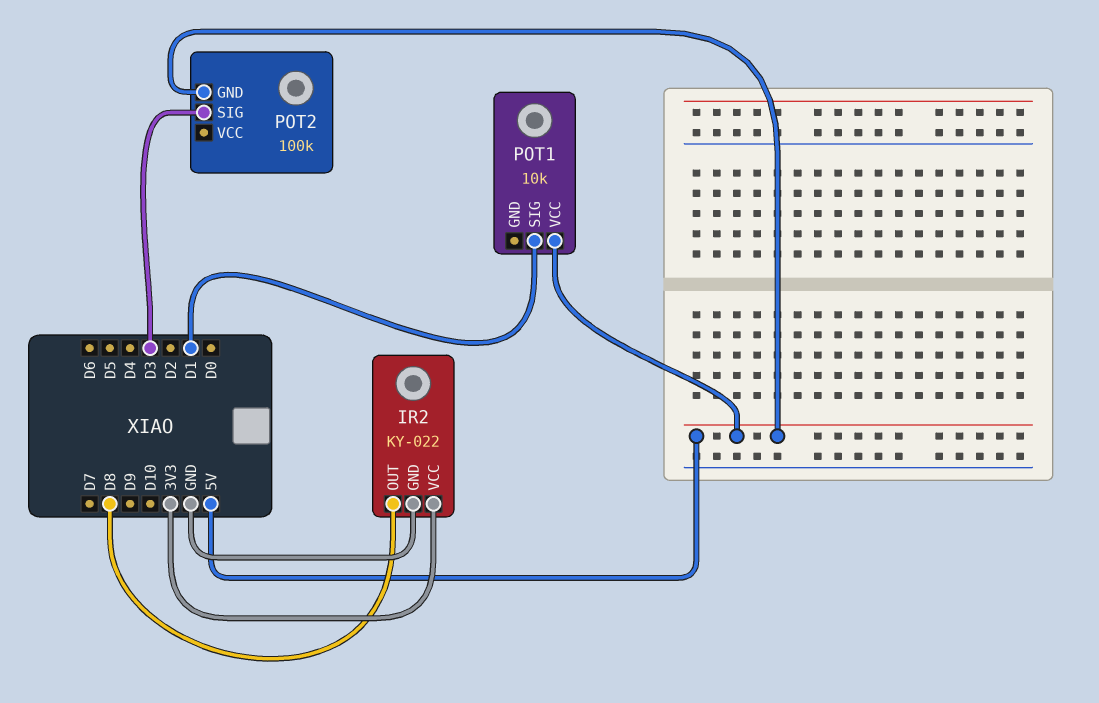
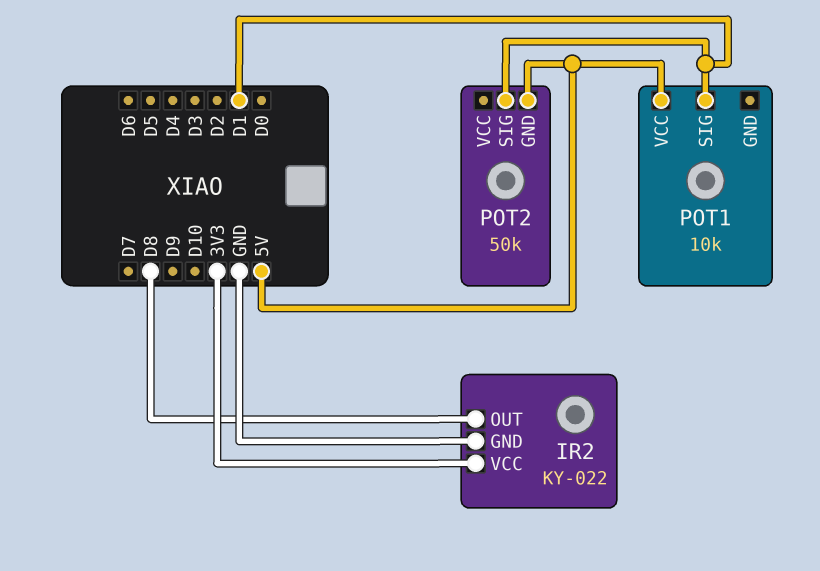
POT2: 100k -> 50k
POT2 pin SIG: D3 -> D1

